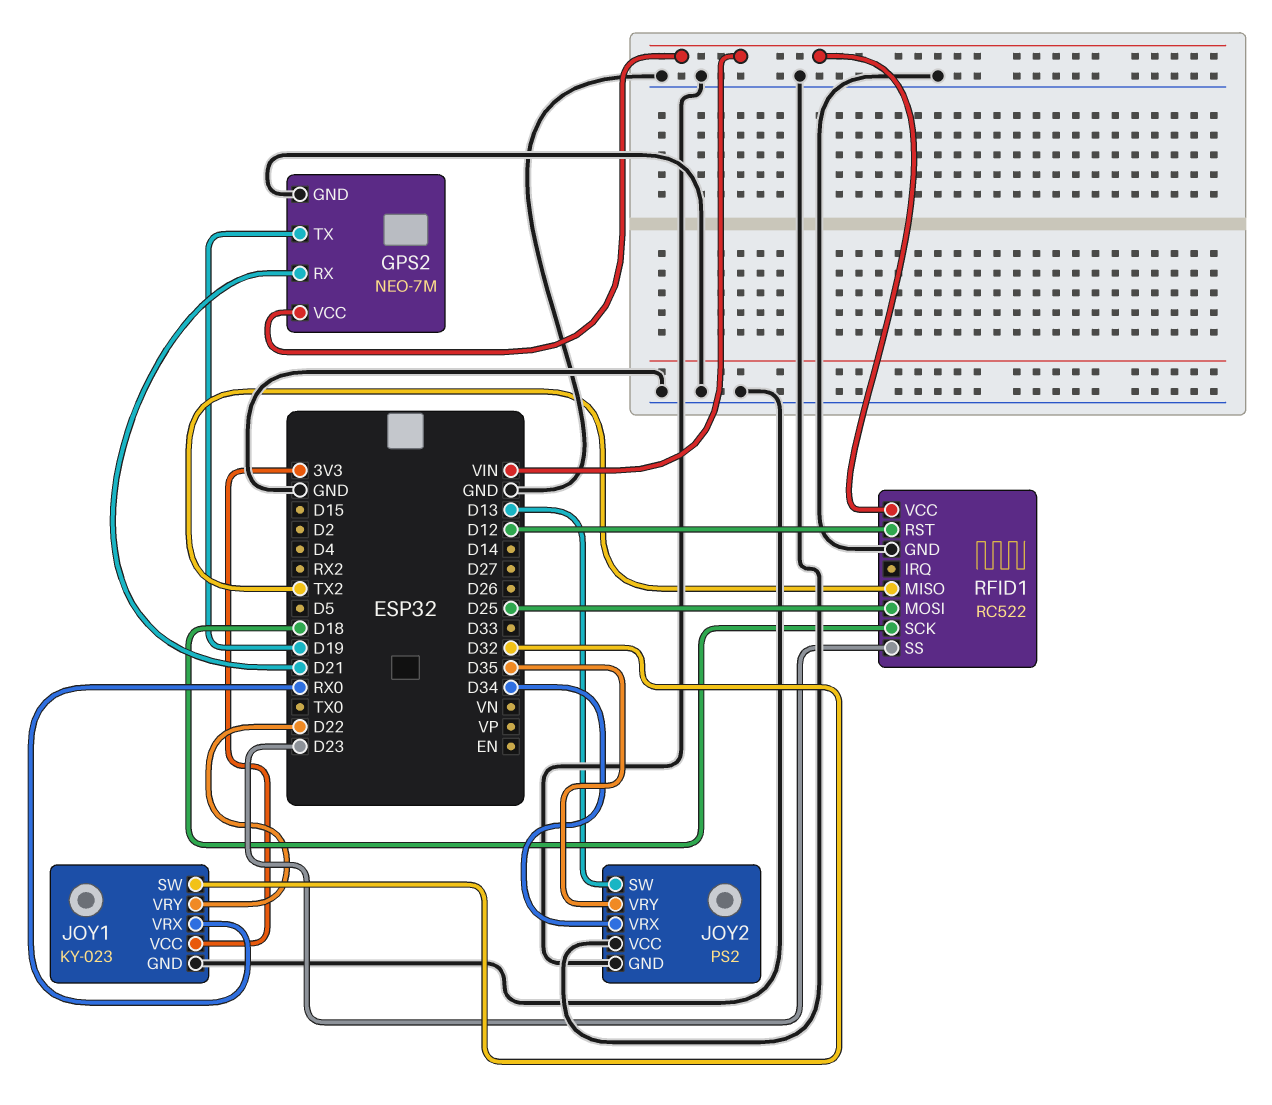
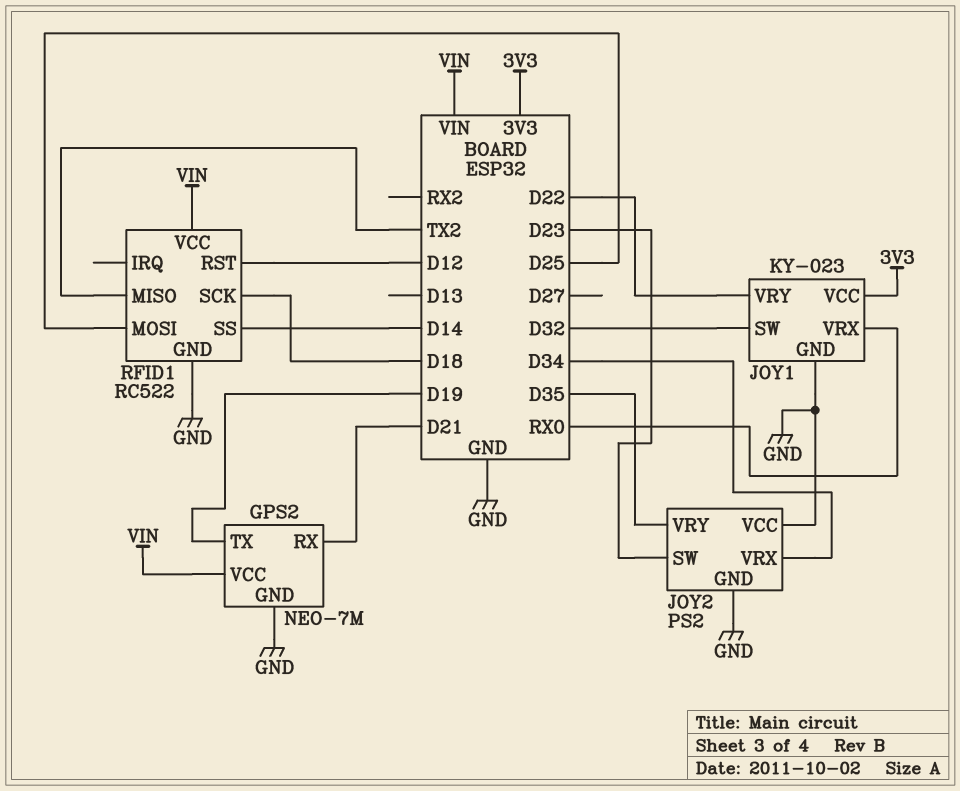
JOY2 pin SW: D13 -> D23
RFID1 pin SS: D23 -> D14

